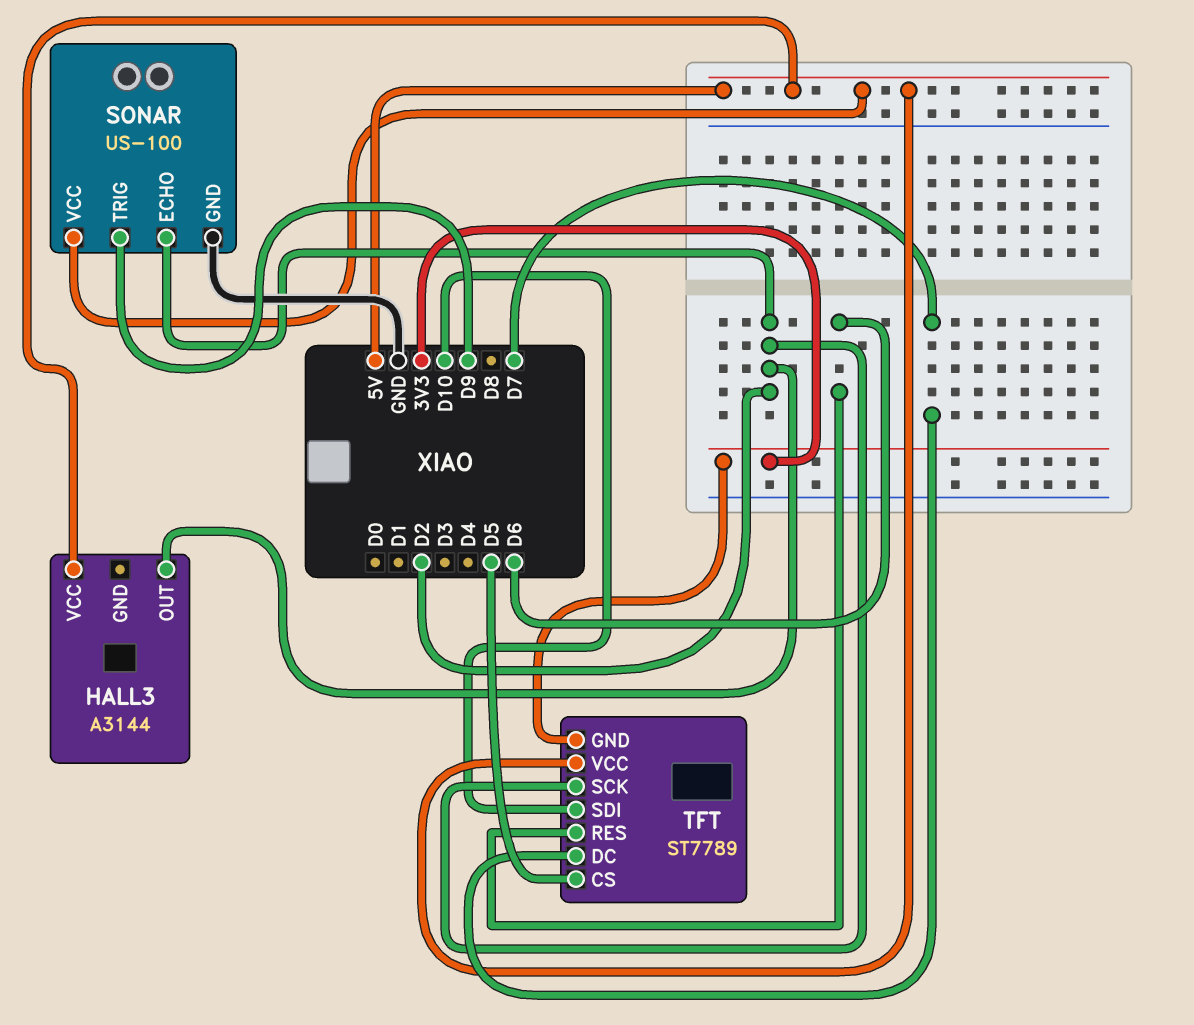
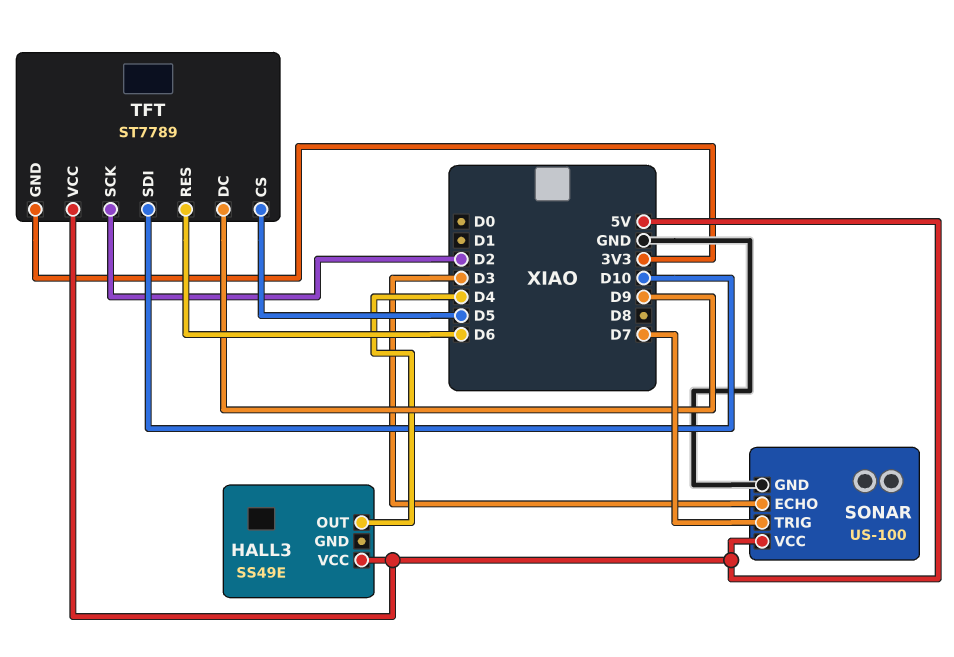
HALL3: A3144 -> SS49E
HALL3 pin OUT: D2 -> D4
SONAR pin ECHO: D2 -> D3
SONAR pin TRIG: D9 -> D7
TFT pin DC: D7 -> D9

